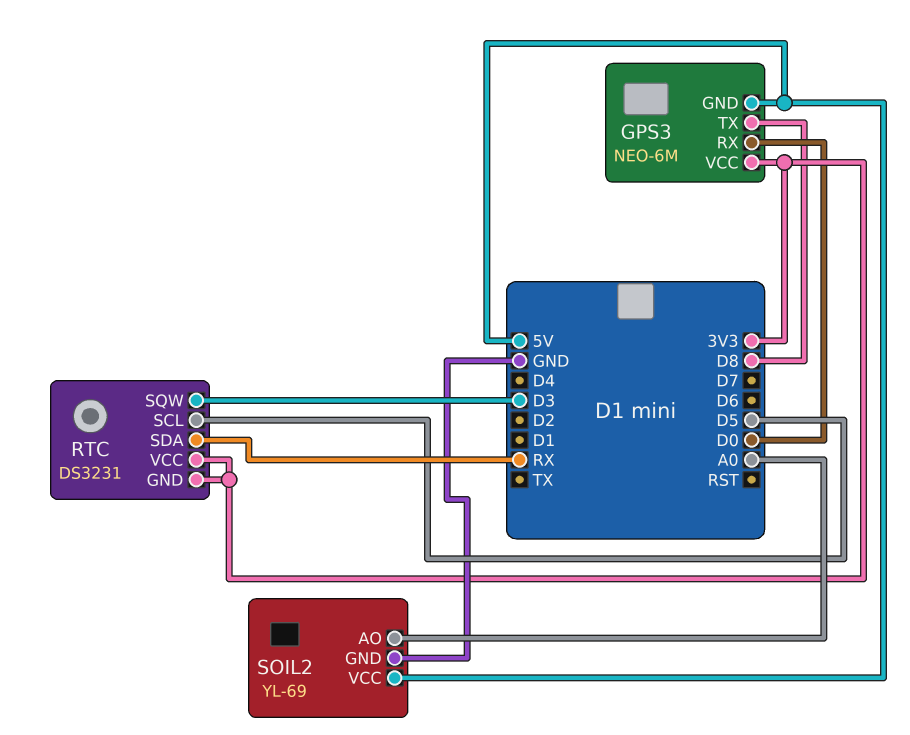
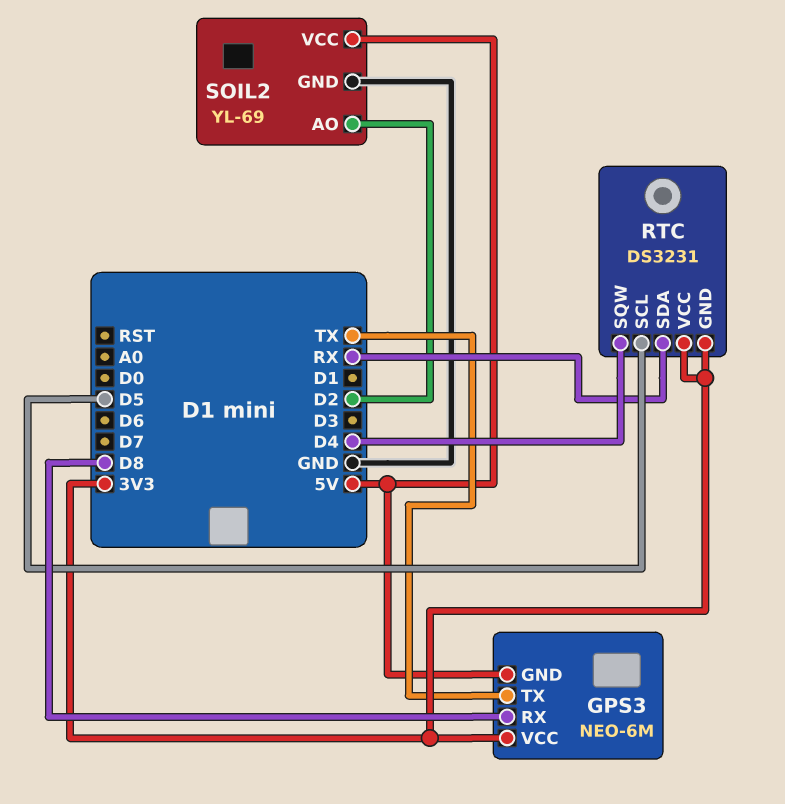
GPS3 pin RX: D0 -> D8
GPS3 pin TX: D8 -> TX
RTC pin SQW: D3 -> D4
SOIL2 pin AO: A0 -> D2

